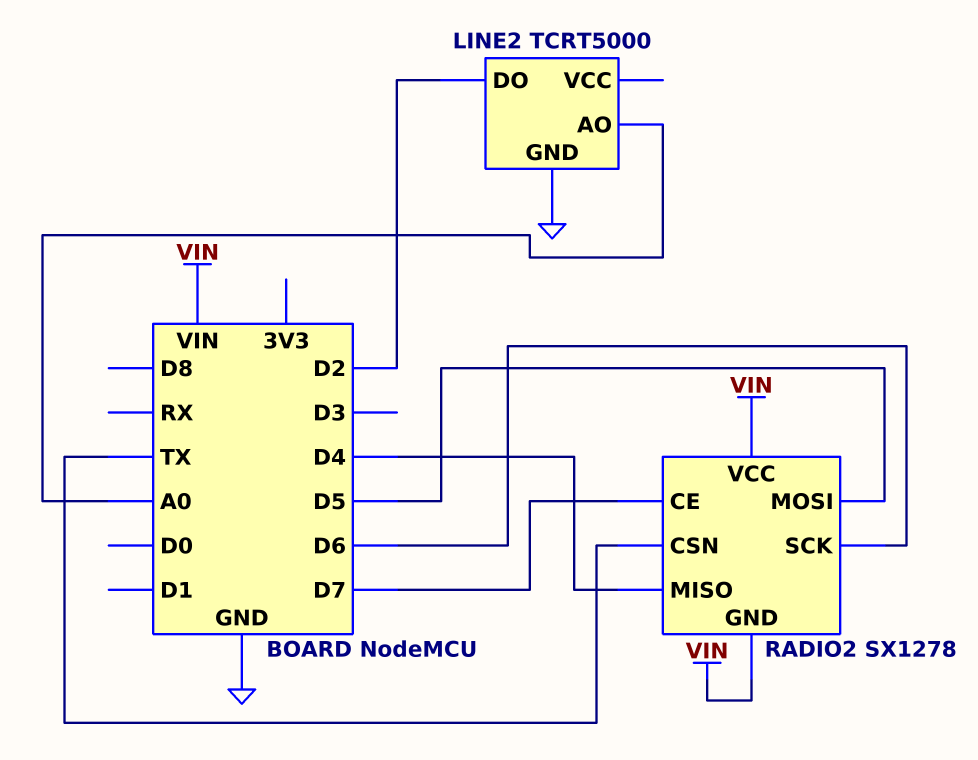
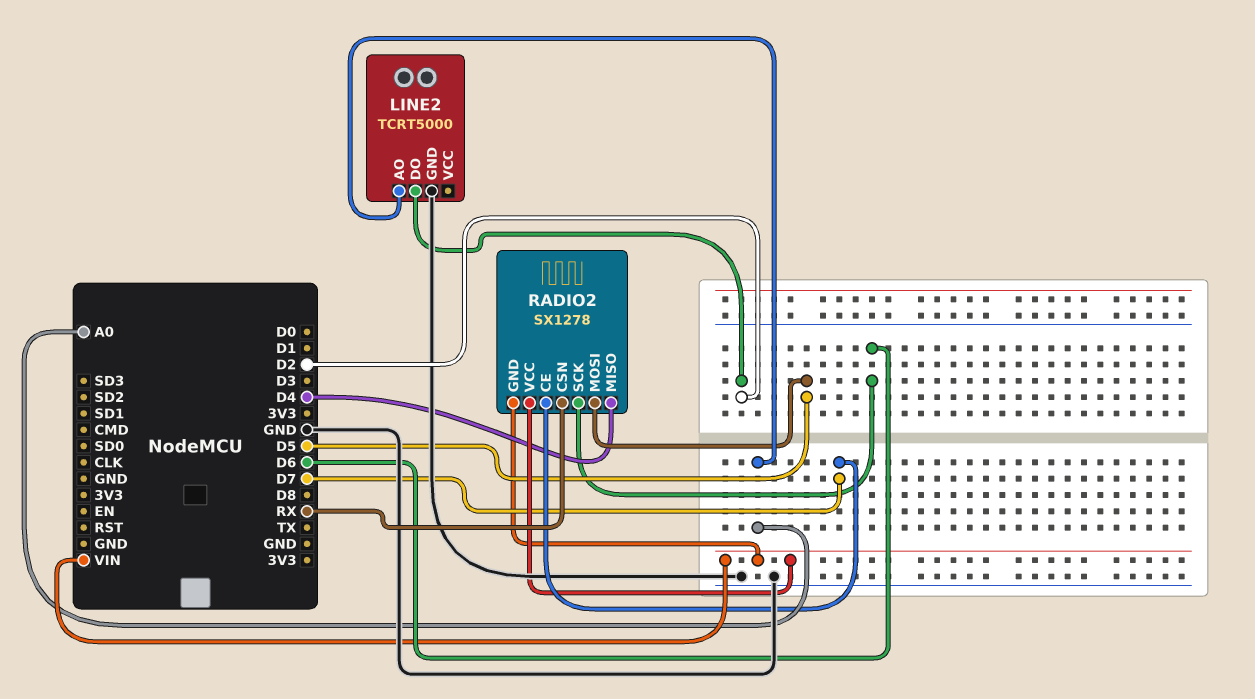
RADIO2 pin CSN: TX -> RX

